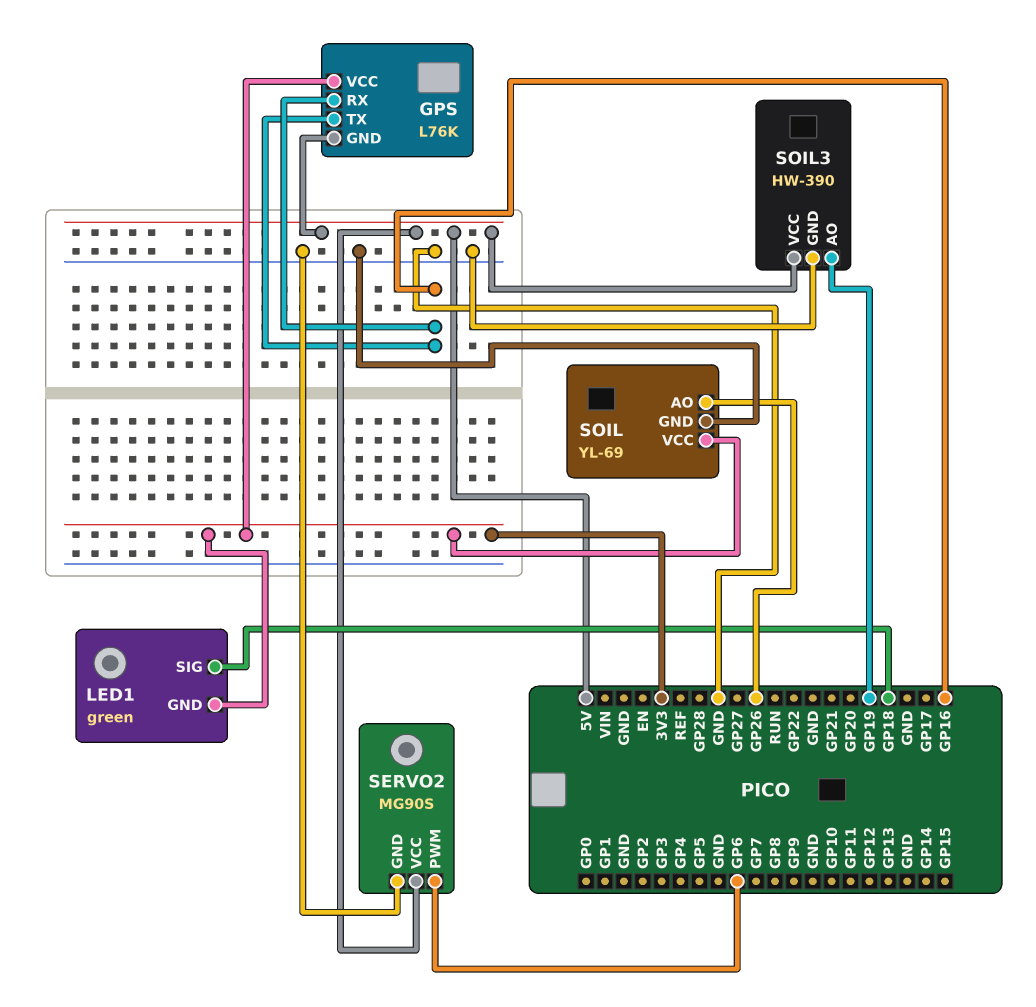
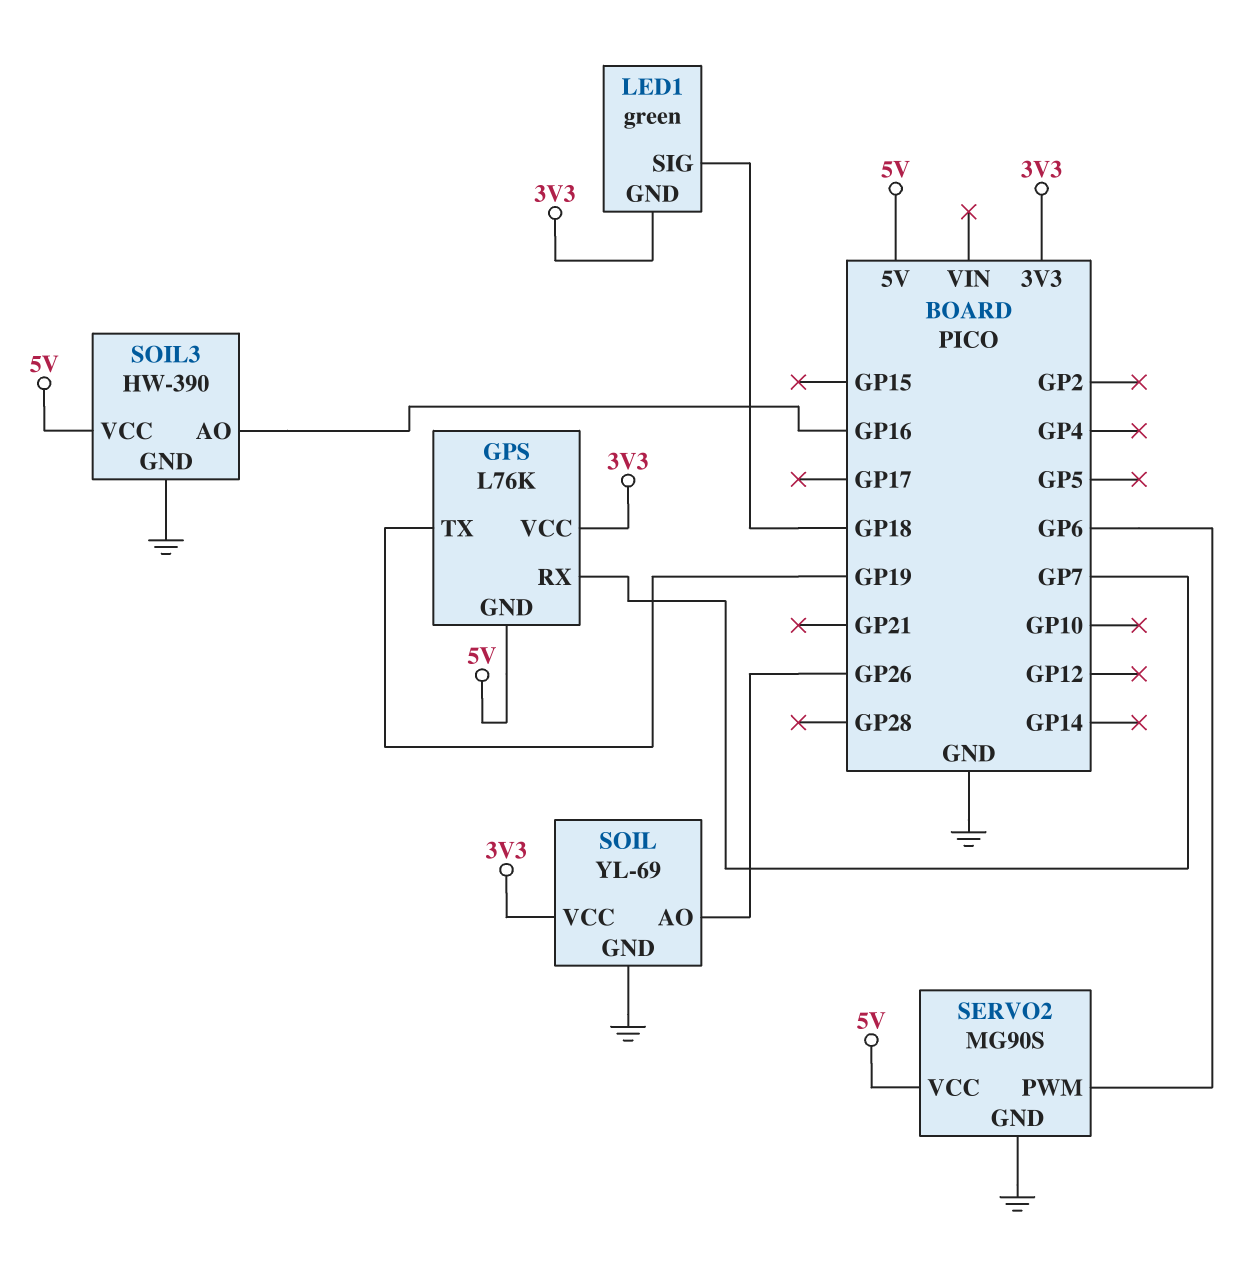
GPS pin RX: GP16 -> GP7
GPS pin TX: GP16 -> GP19
SOIL3 pin AO: GP19 -> GP16

